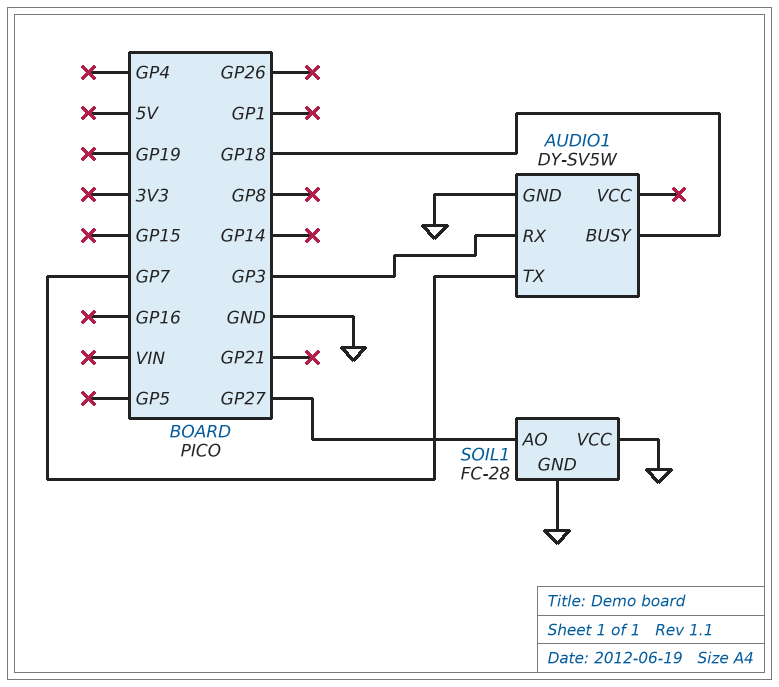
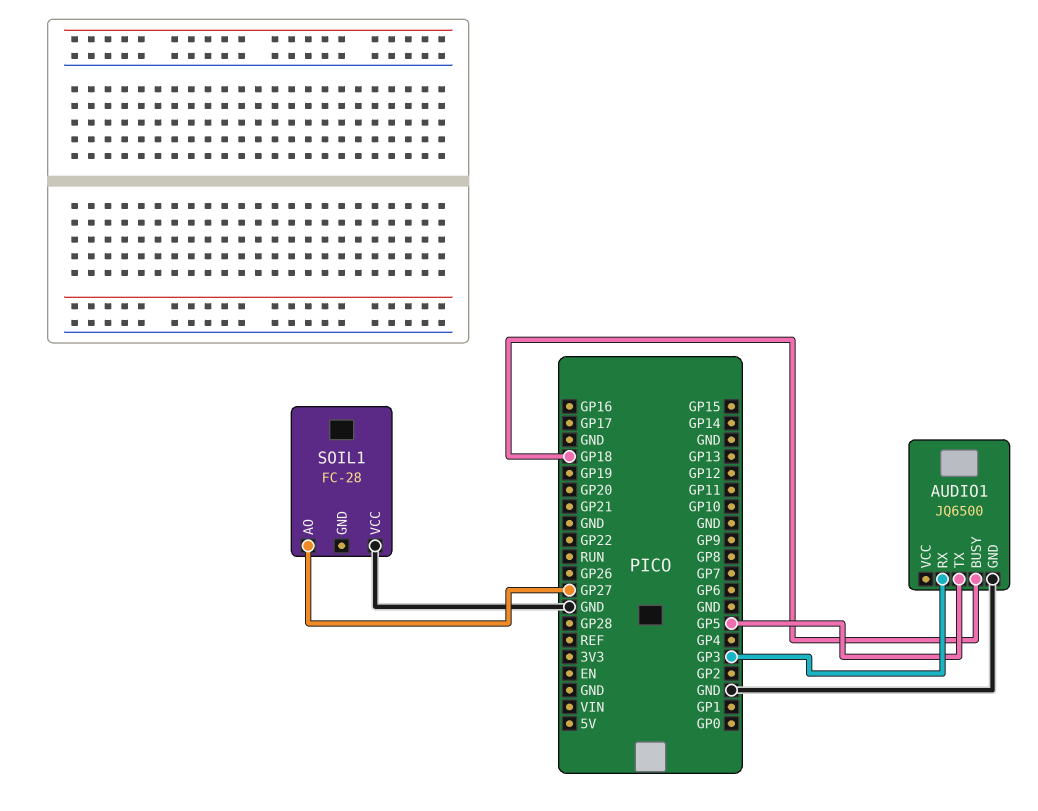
AUDIO1: DY-SV5W -> JQ6500
AUDIO1 pin TX: GP7 -> GP5
SOIL1 pin GND: GND -> none

